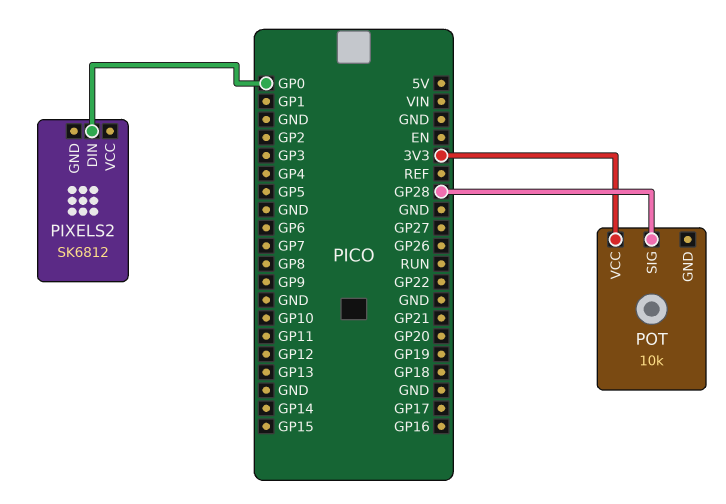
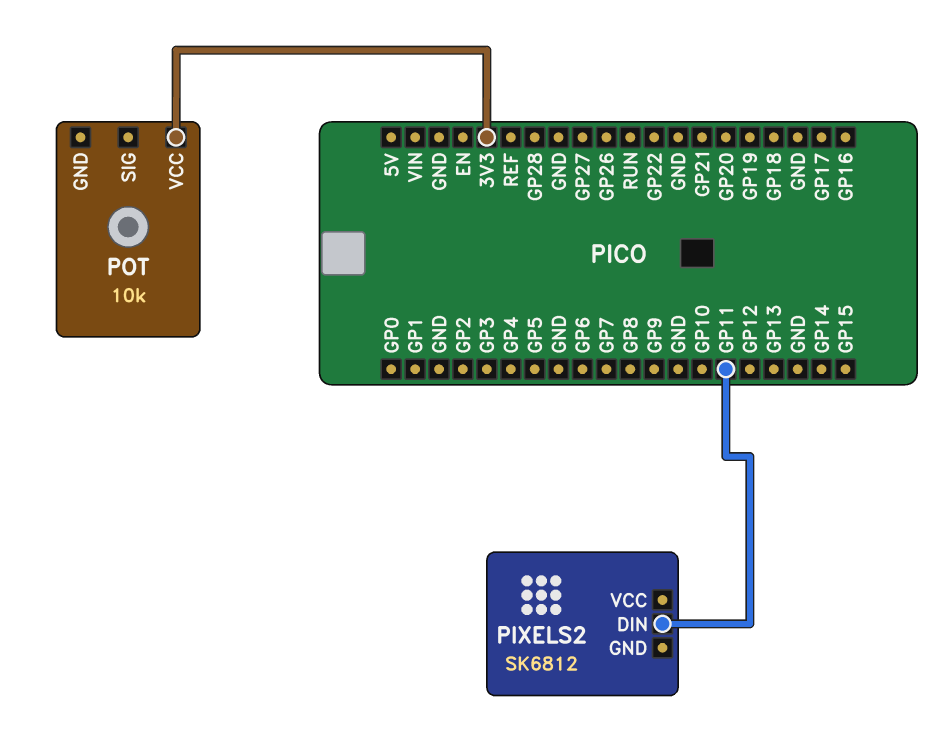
PIXELS2 pin DIN: GP0 -> GP11
POT pin SIG: GP28 -> none

